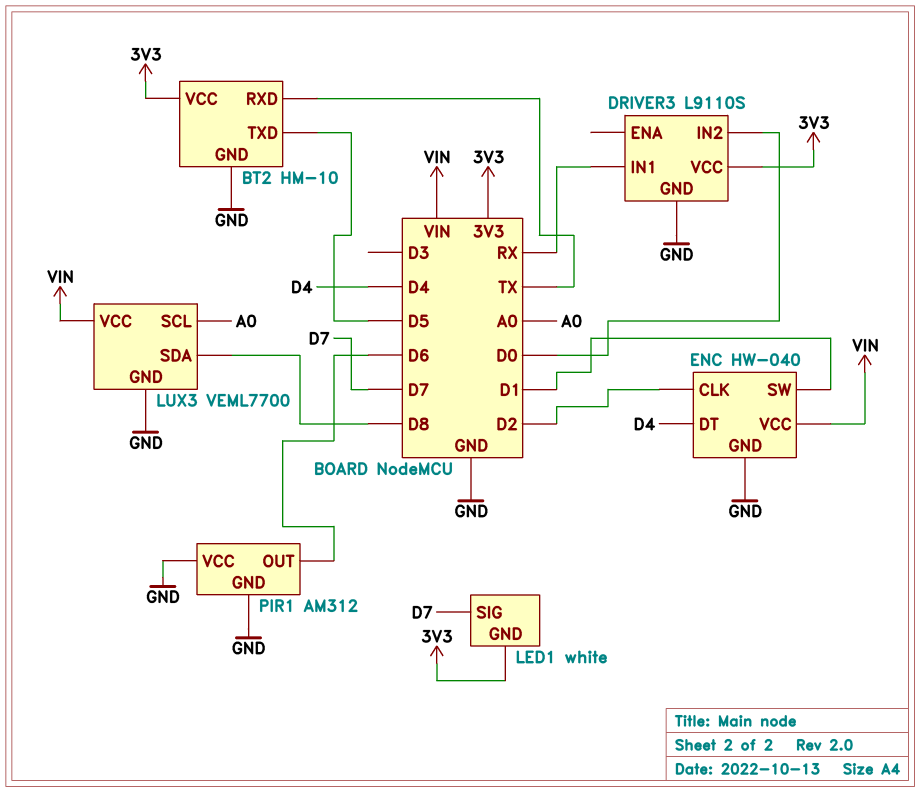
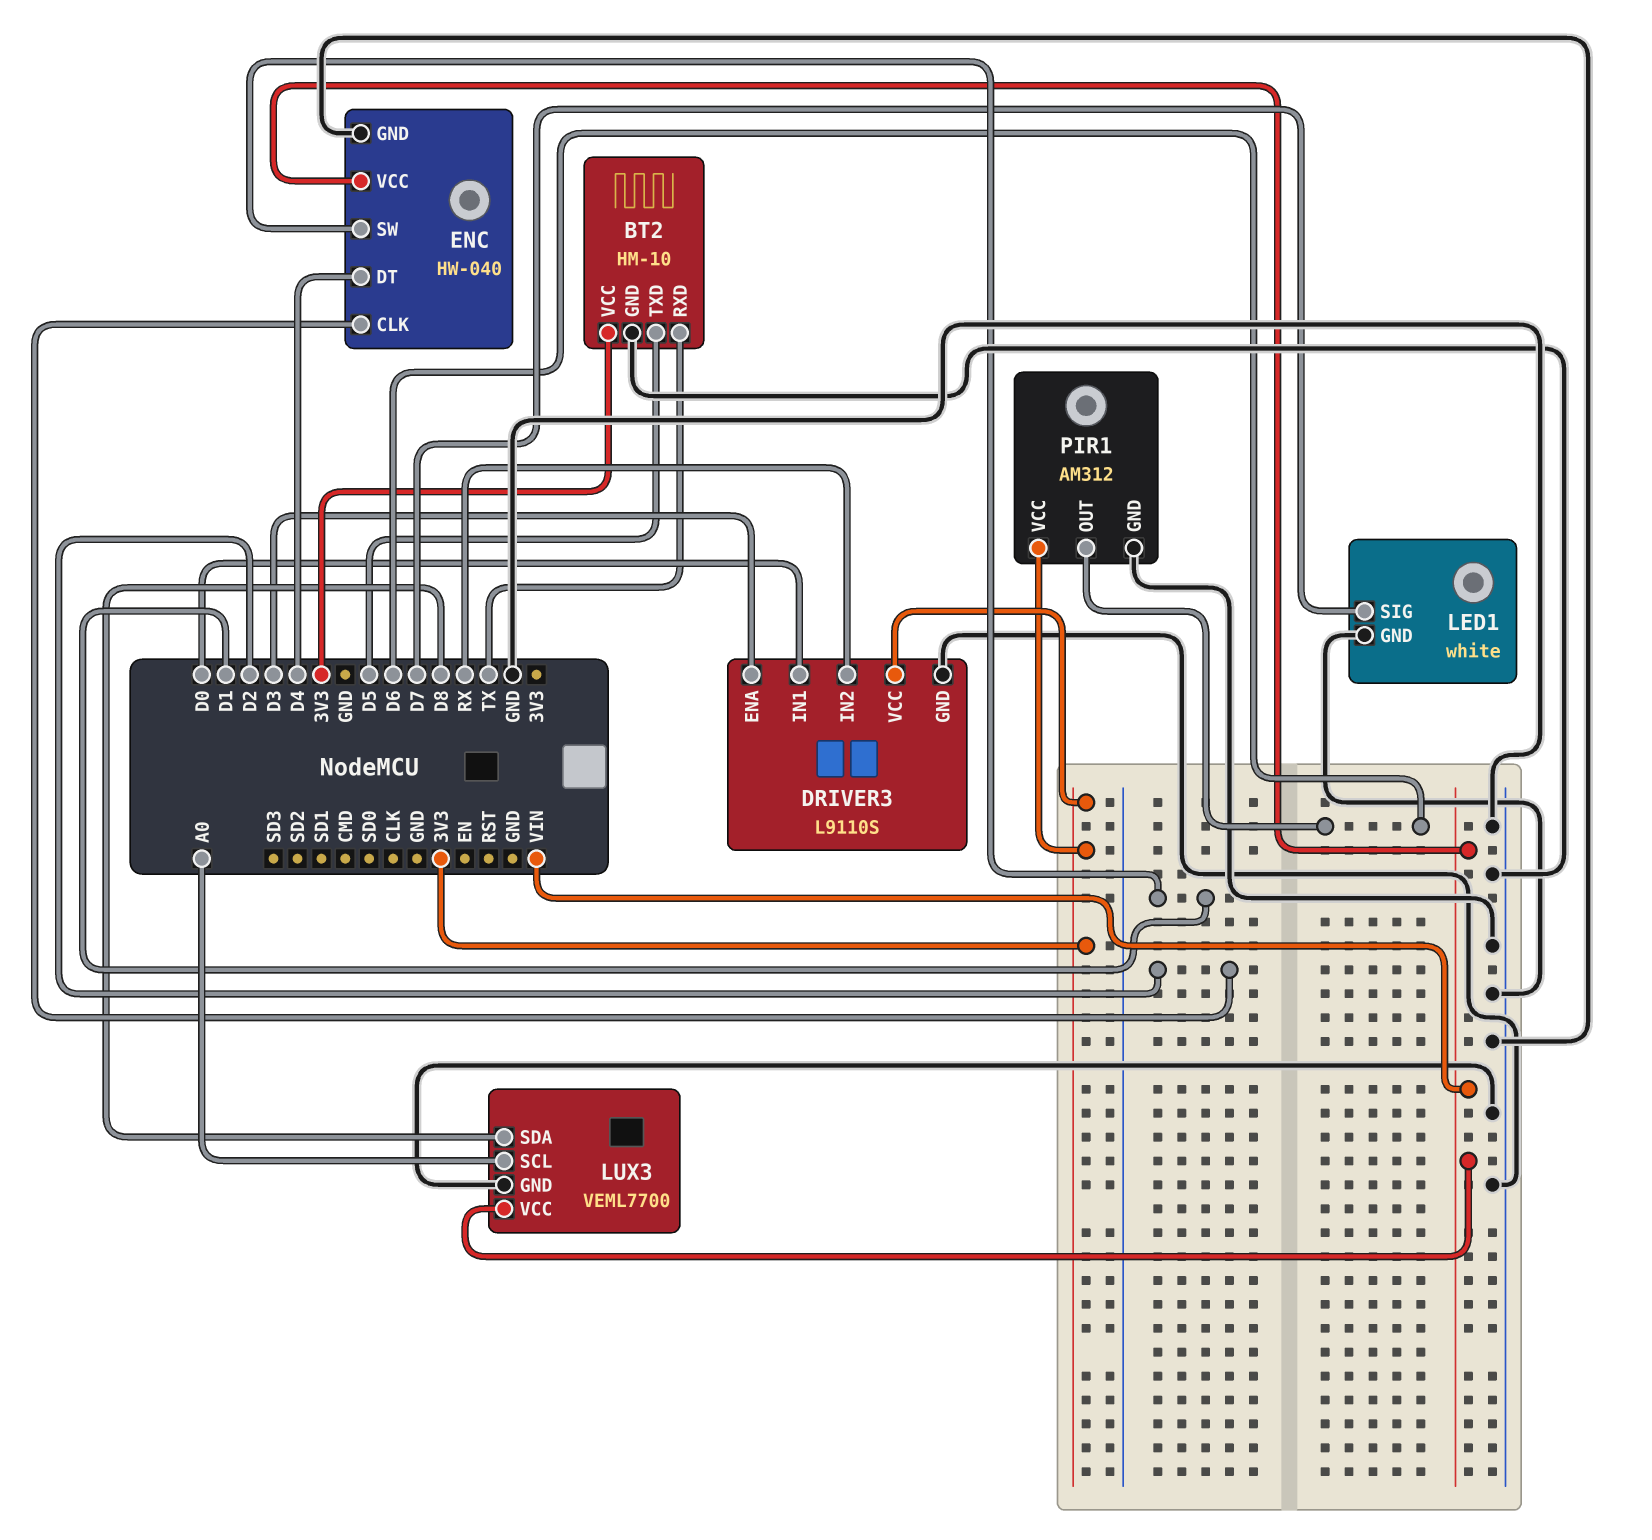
DRIVER3 pin ENA: none -> D3
DRIVER3 pin IN1: RX -> D0
DRIVER3 pin IN2: D0 -> RX
LED1 pin GND: 3V3 -> GND
PIR1 pin VCC: GND -> 3V3

